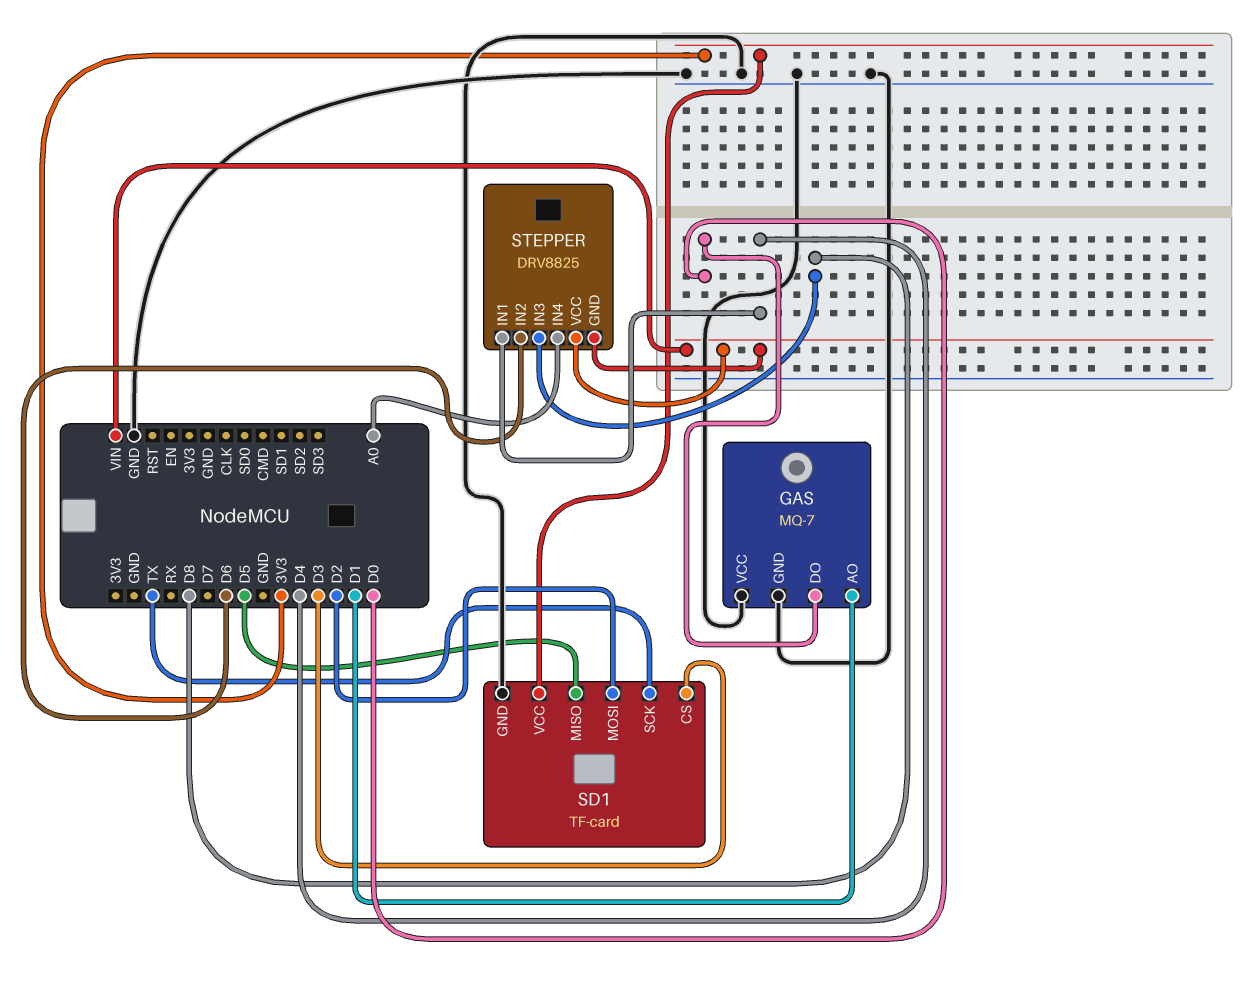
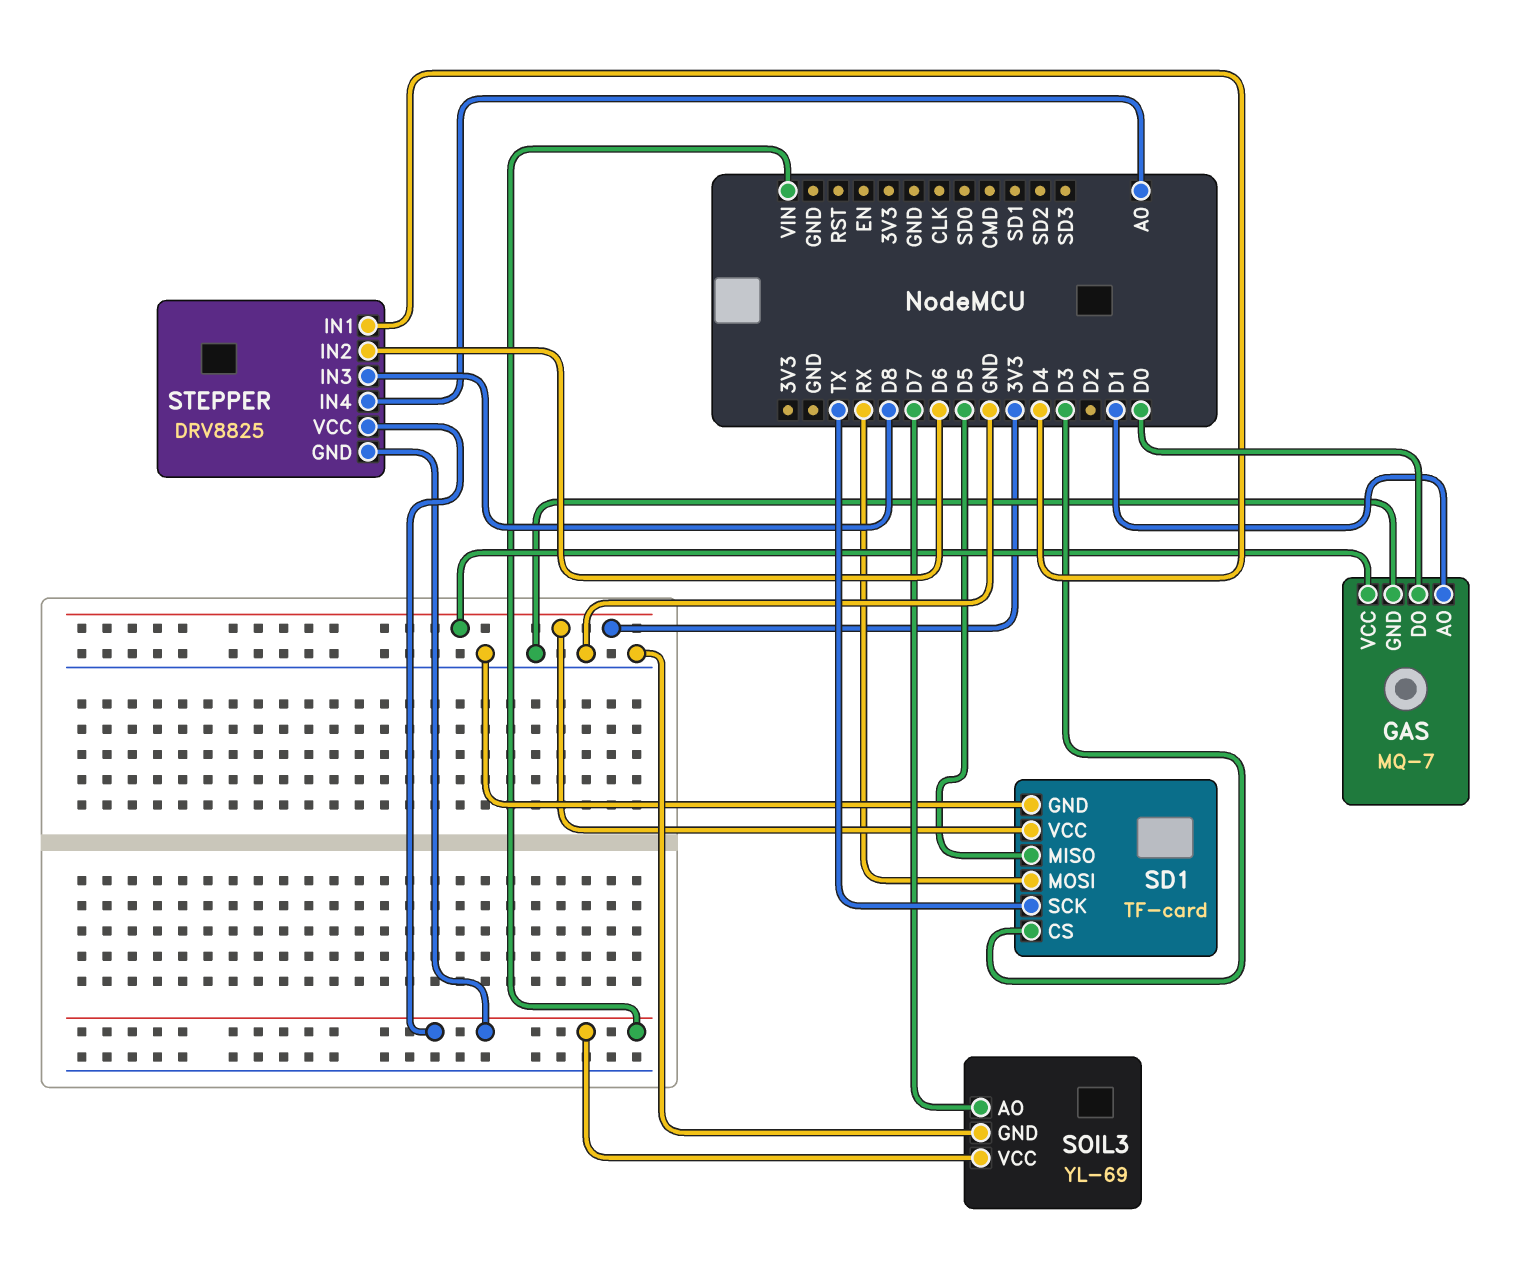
GAS pin VCC: GND -> 3V3
SD1 pin MOSI: D2 -> RX
SOIL3: none -> YL-69
SOIL3 pin AO: none -> D7
SOIL3 pin GND: none -> GND
SOIL3 pin VCC: none -> VIN

